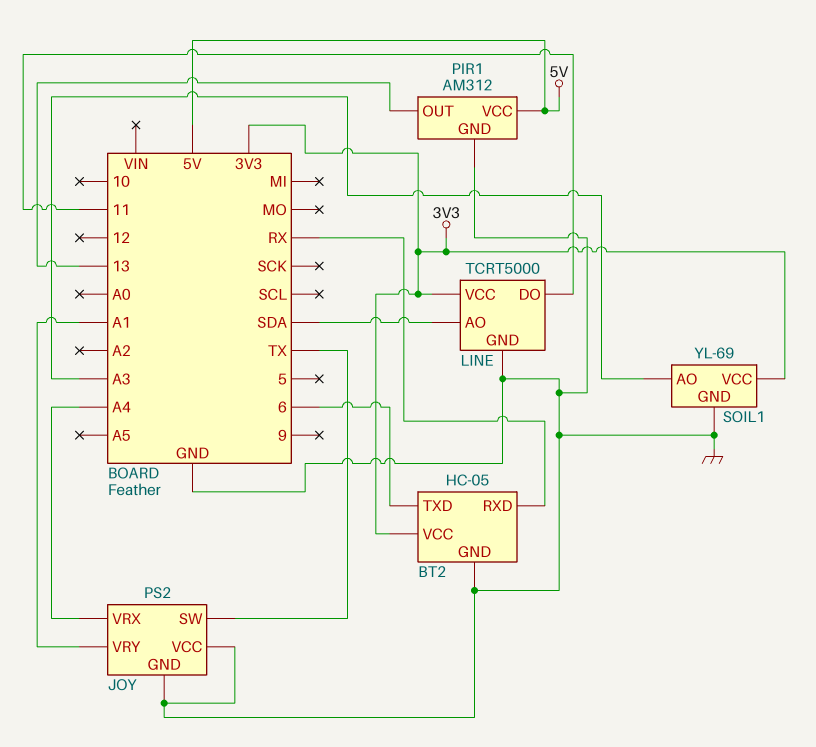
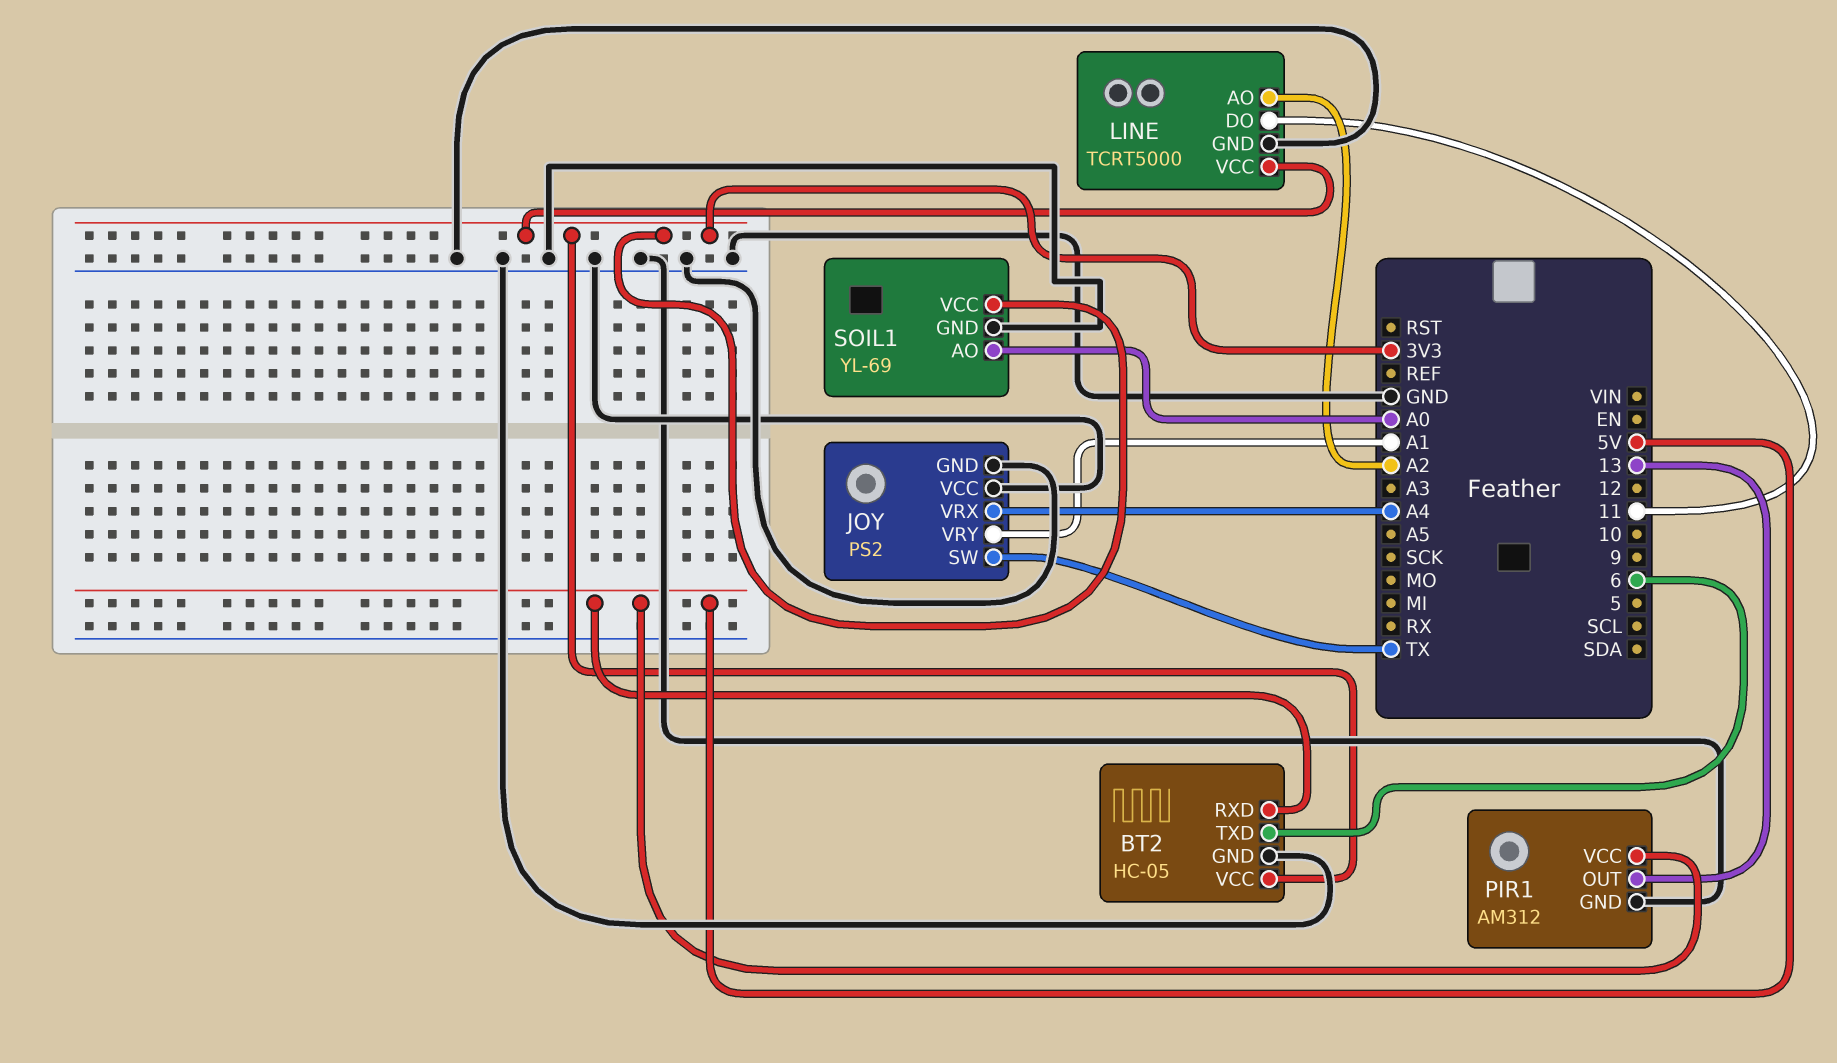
BT2 pin RXD: RX -> 5V
LINE pin AO: SDA -> A2
SOIL1 pin AO: A3 -> A0

